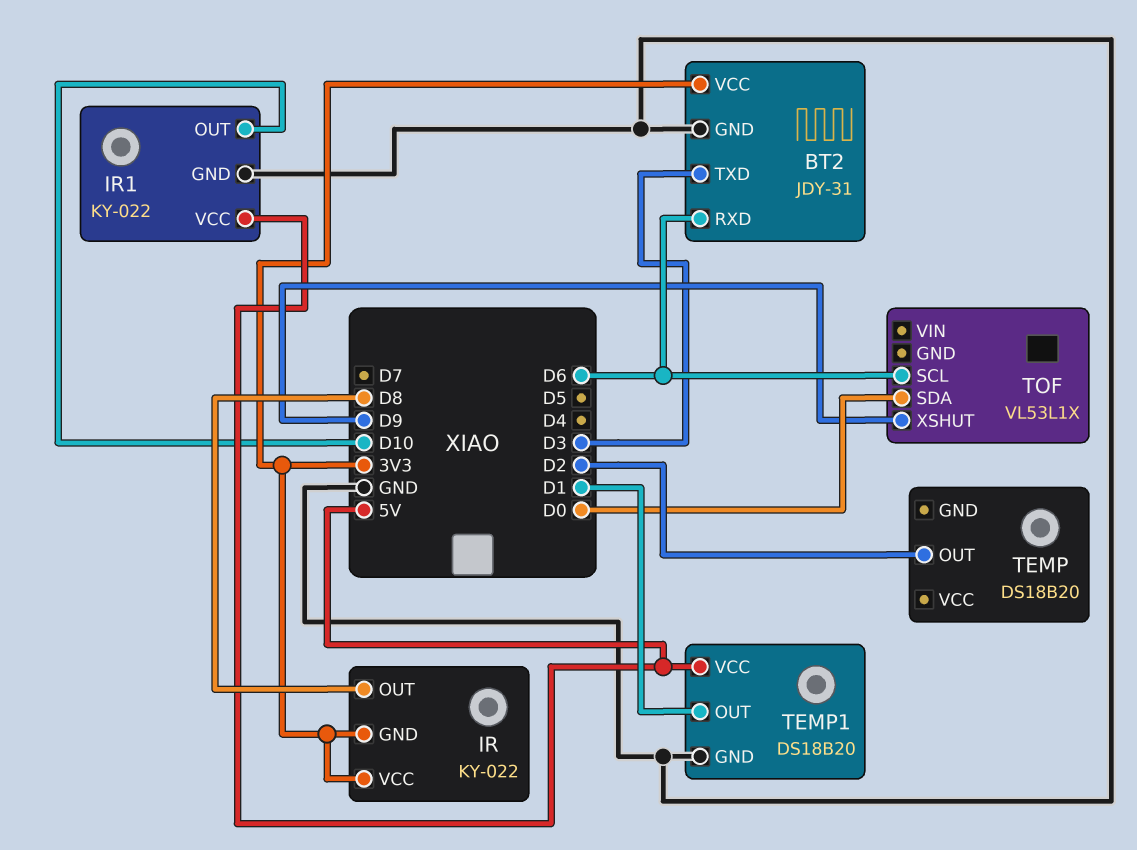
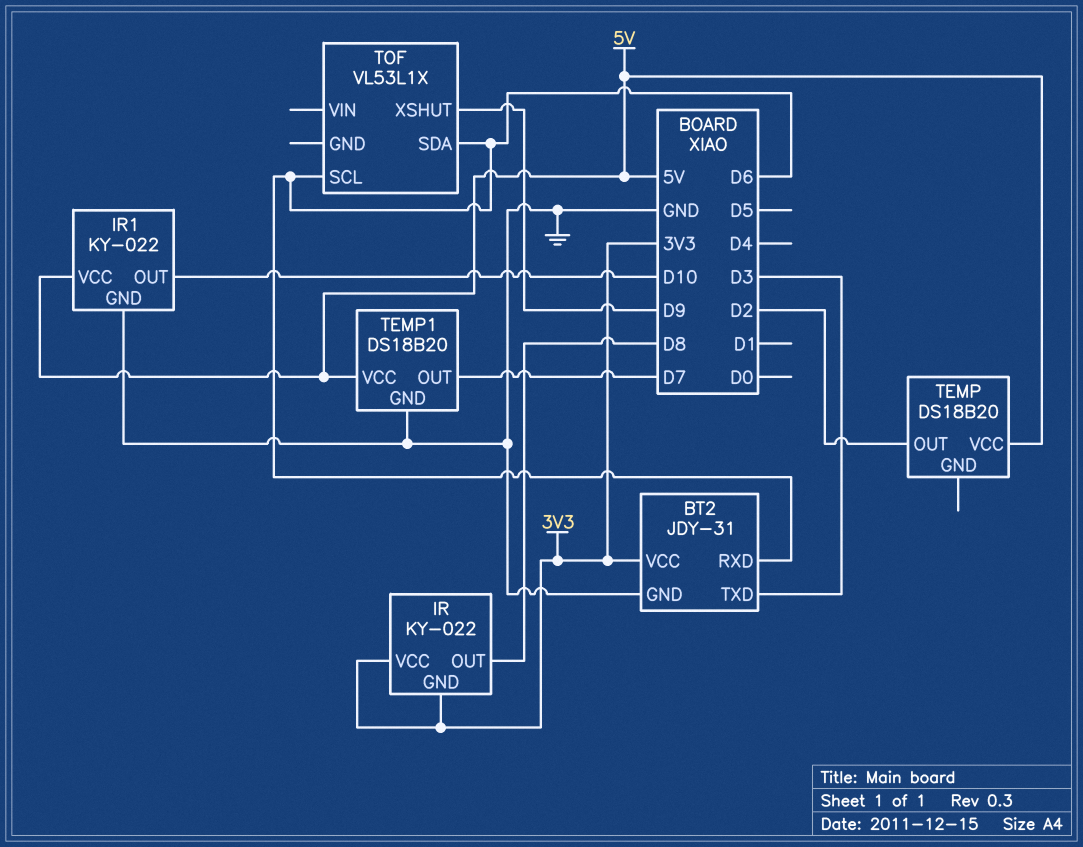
TEMP pin VCC: none -> 5V
TEMP1 pin OUT: D1 -> D7
TOF pin SDA: D0 -> D6

